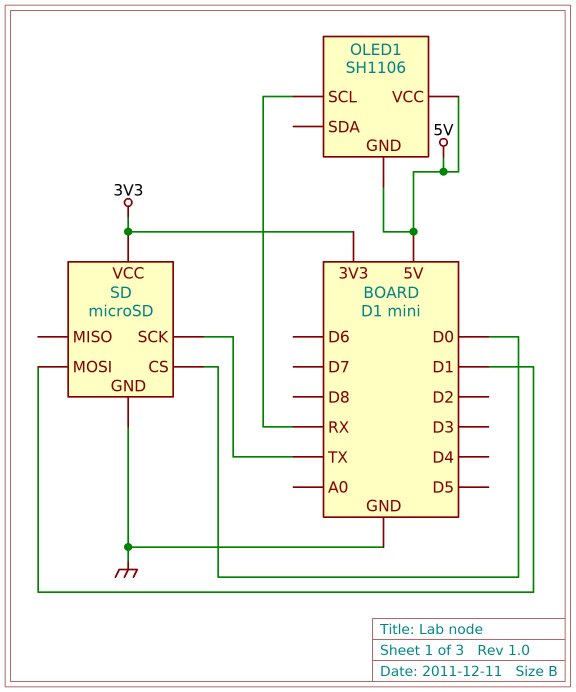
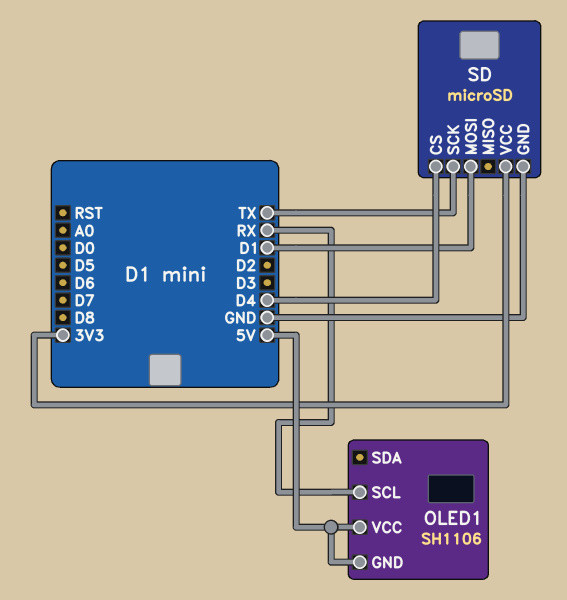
SD pin CS: D0 -> D4

